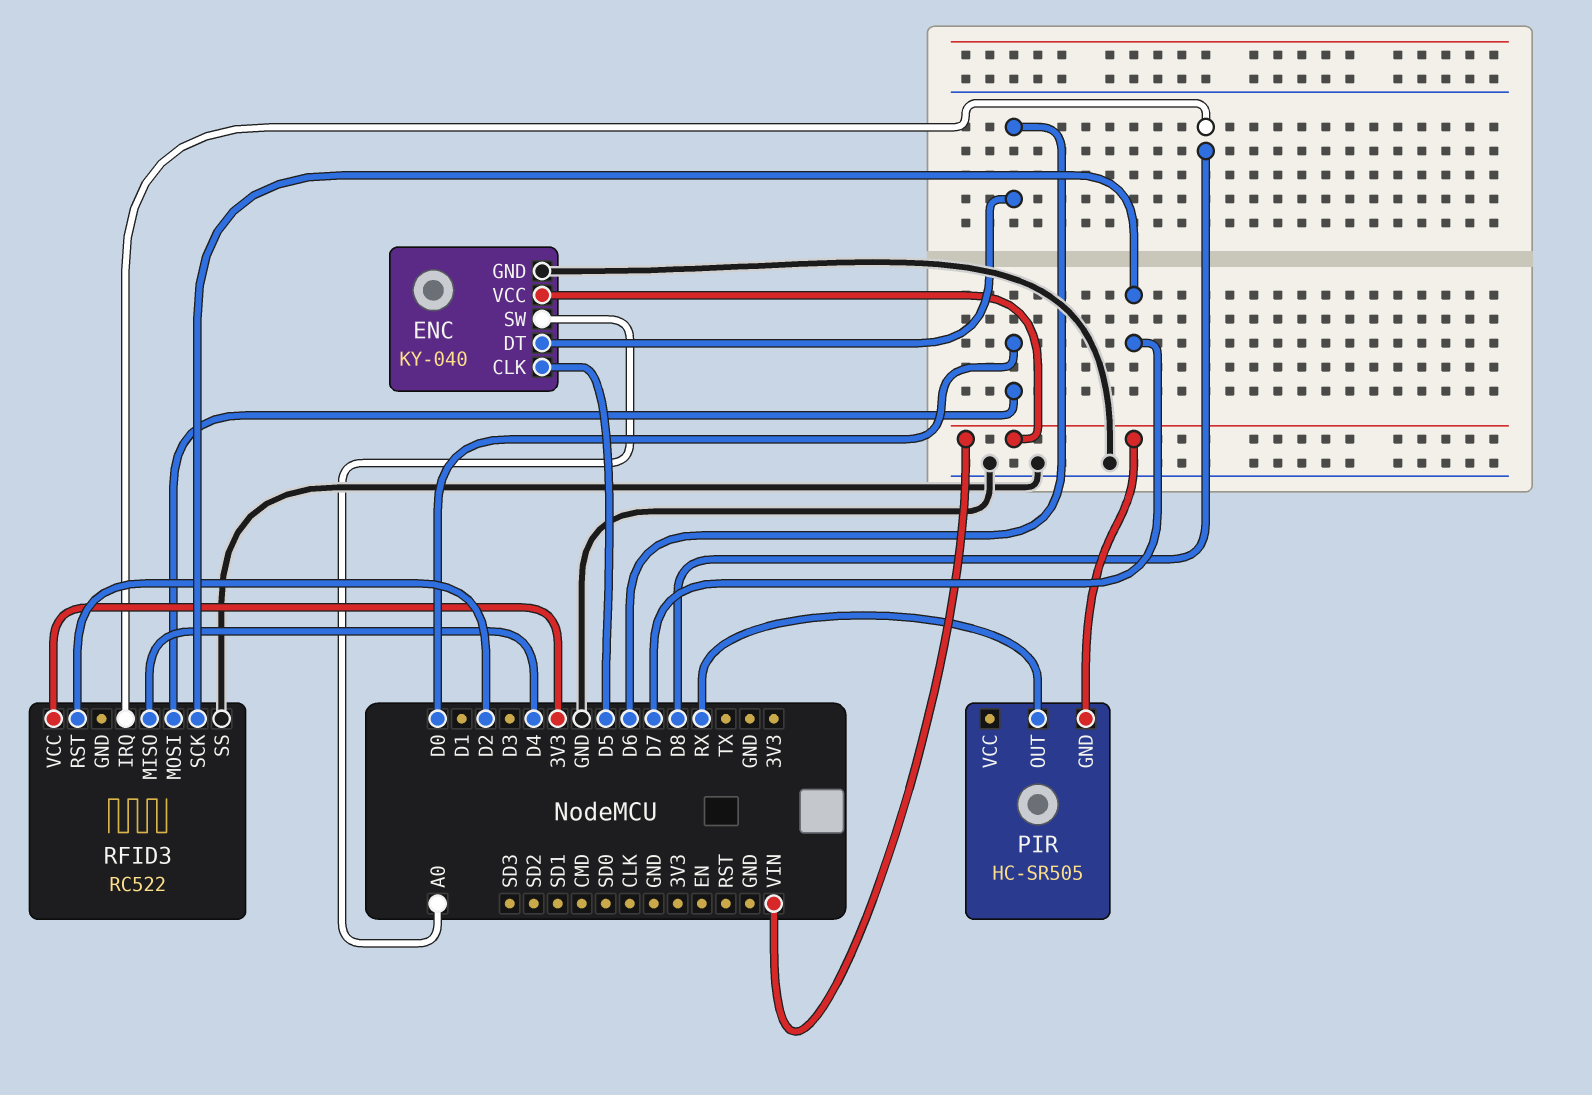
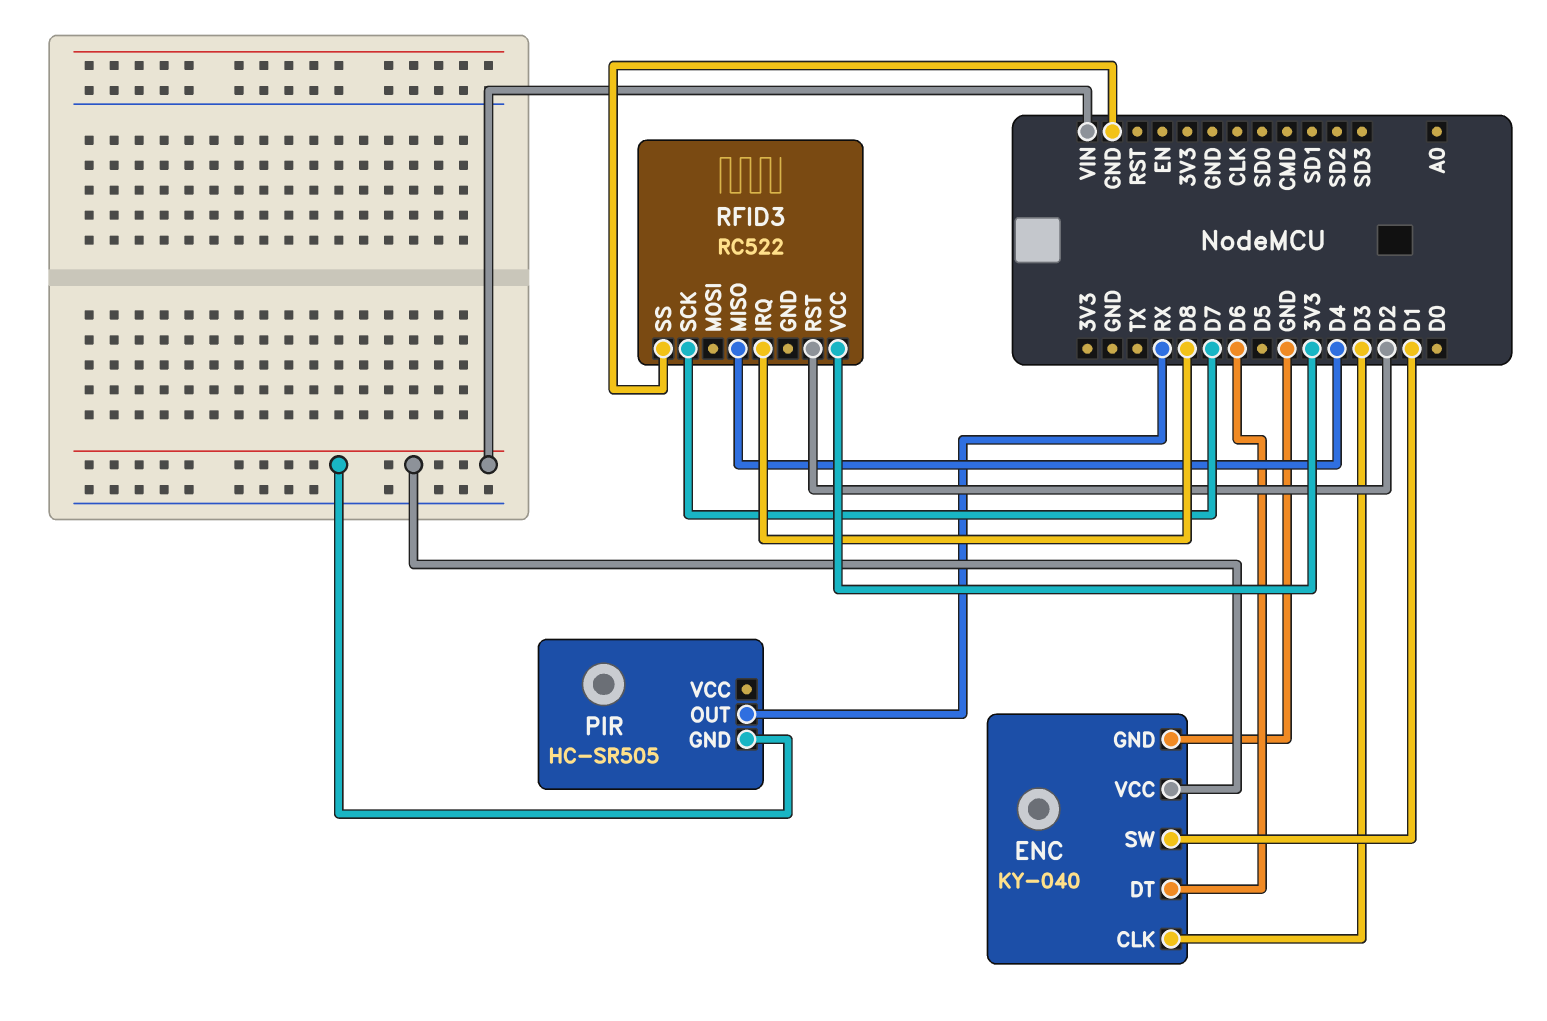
ENC pin CLK: D5 -> D3
ENC pin SW: A0 -> D1
RFID3 pin MOSI: D0 -> none

